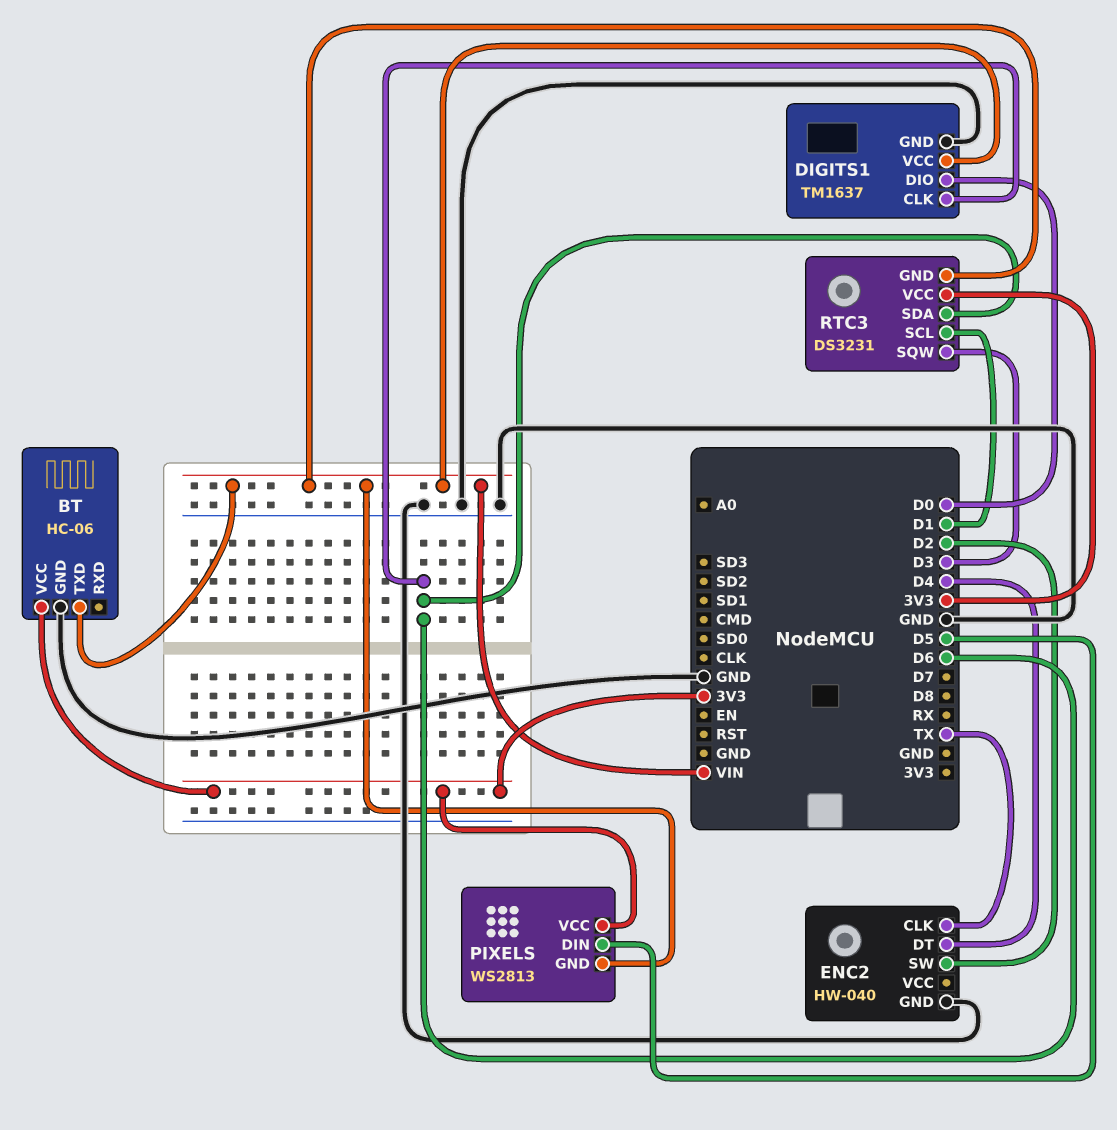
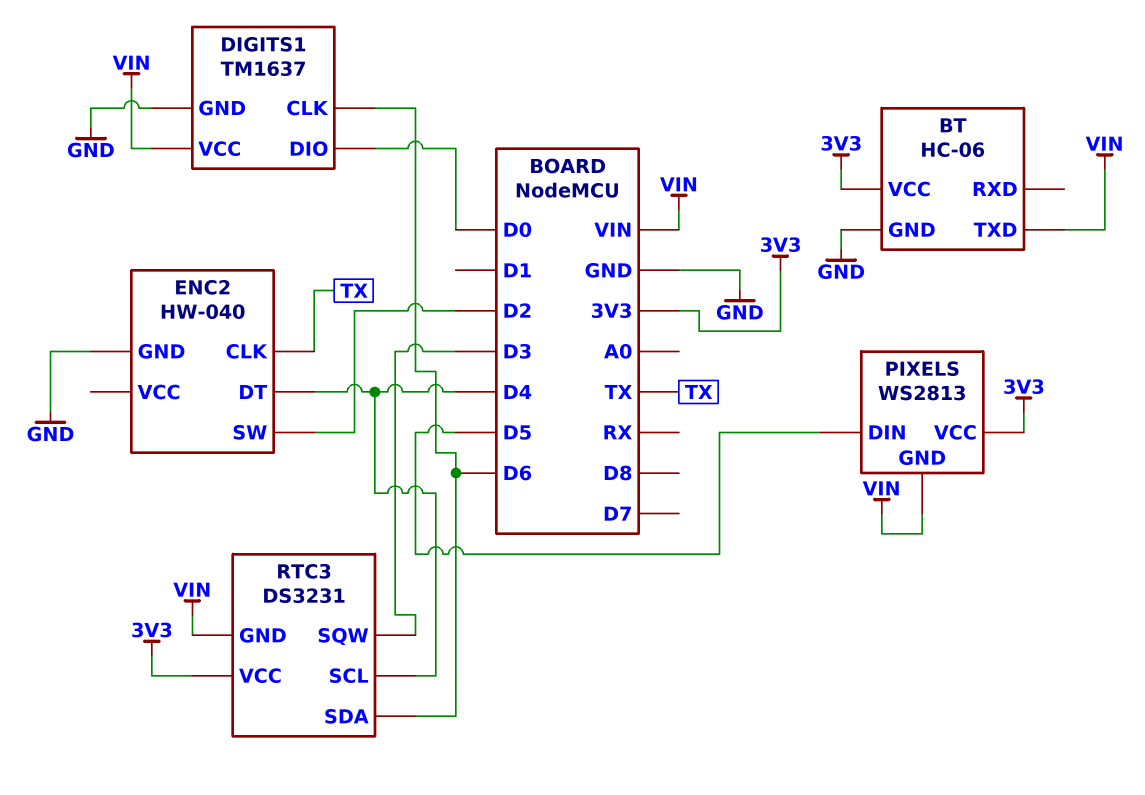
RTC3 pin SCL: D1 -> D4

